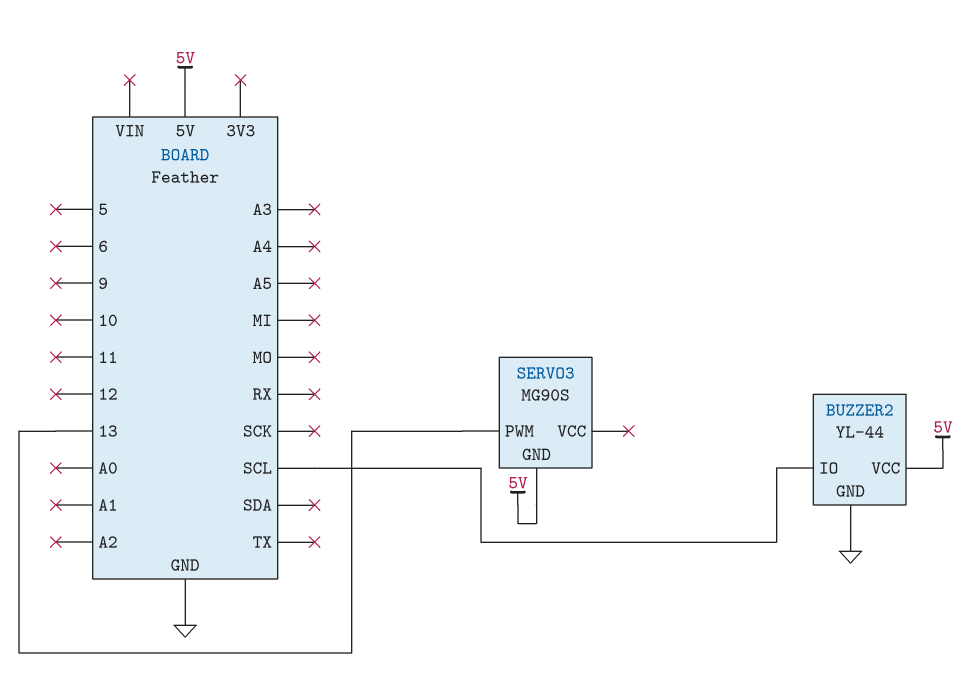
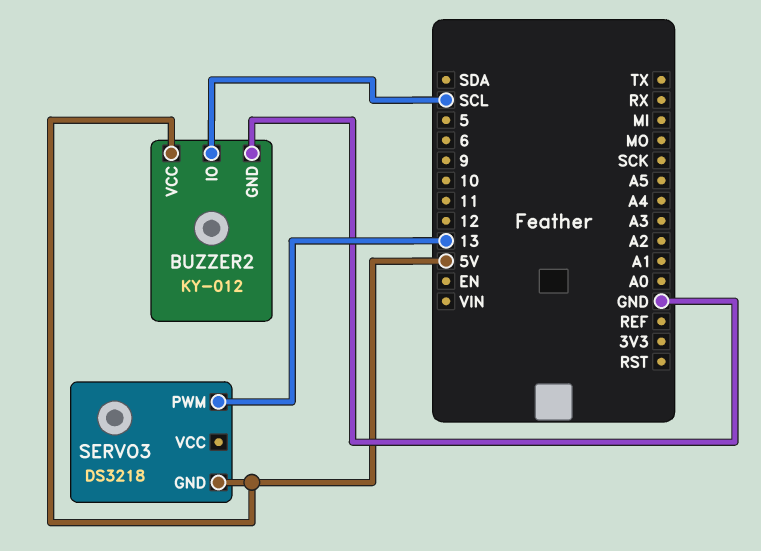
BUZZER2: YL-44 -> KY-012
SERVO3: MG90S -> DS3218

